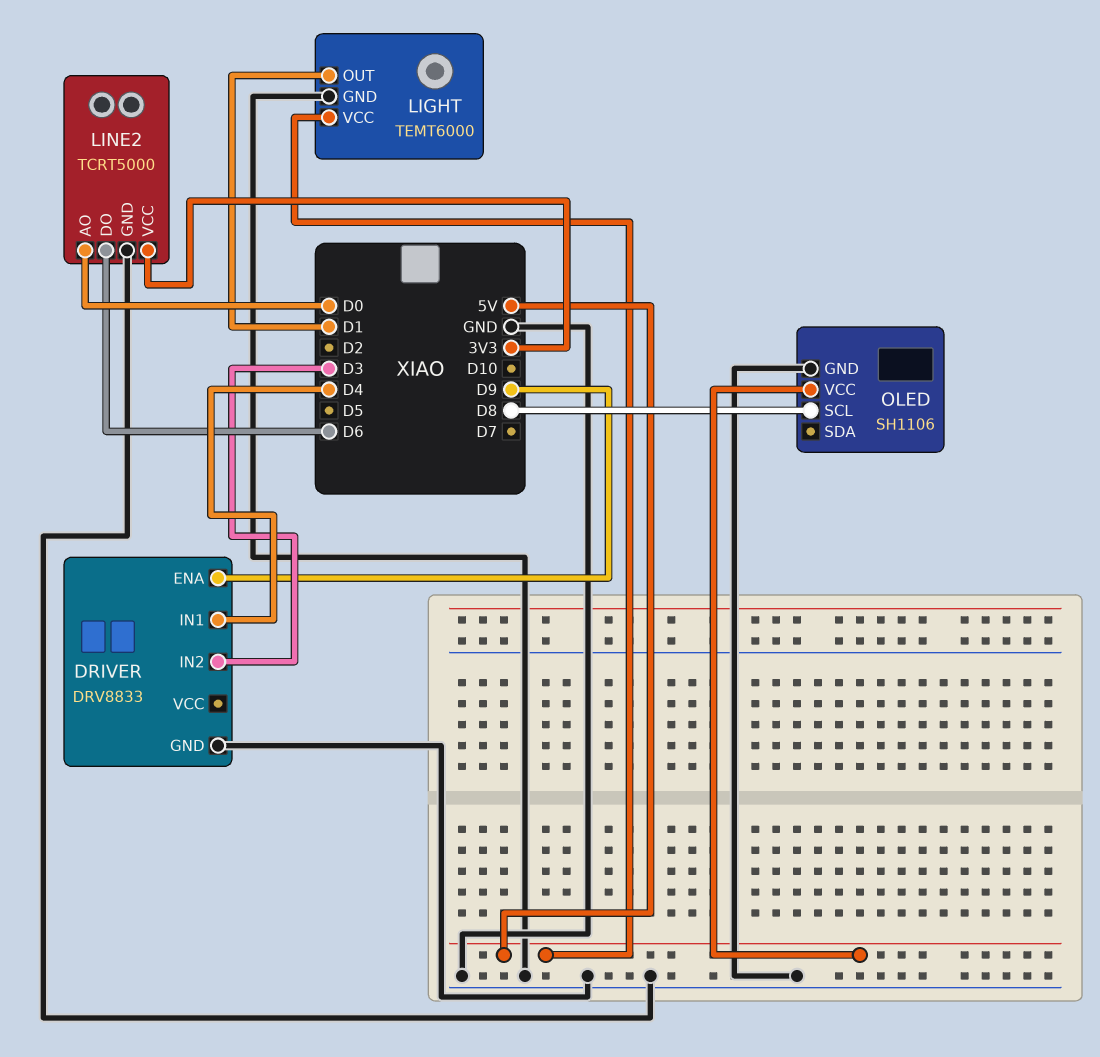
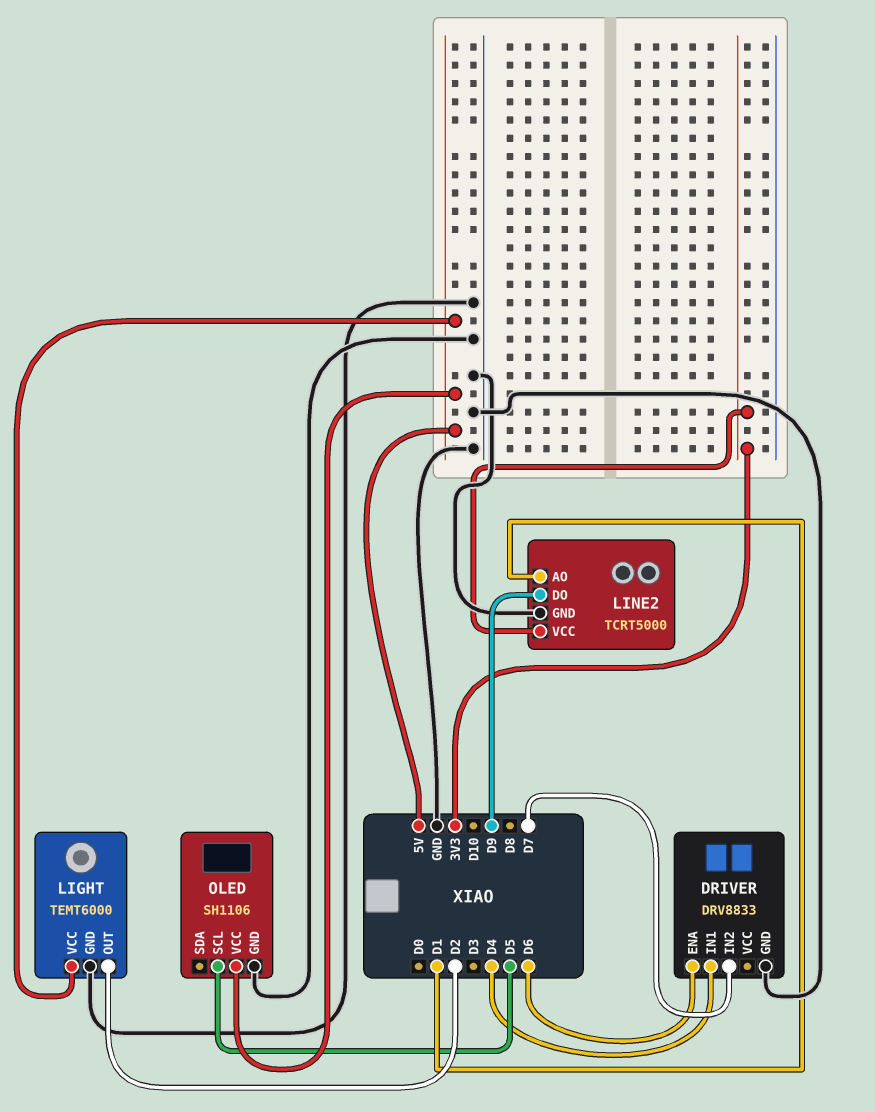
DRIVER pin ENA: D9 -> D6
DRIVER pin IN2: D3 -> D7
LIGHT pin OUT: D1 -> D2
LINE2 pin AO: D0 -> D1
LINE2 pin DO: D6 -> D9
OLED pin SCL: D8 -> D5

